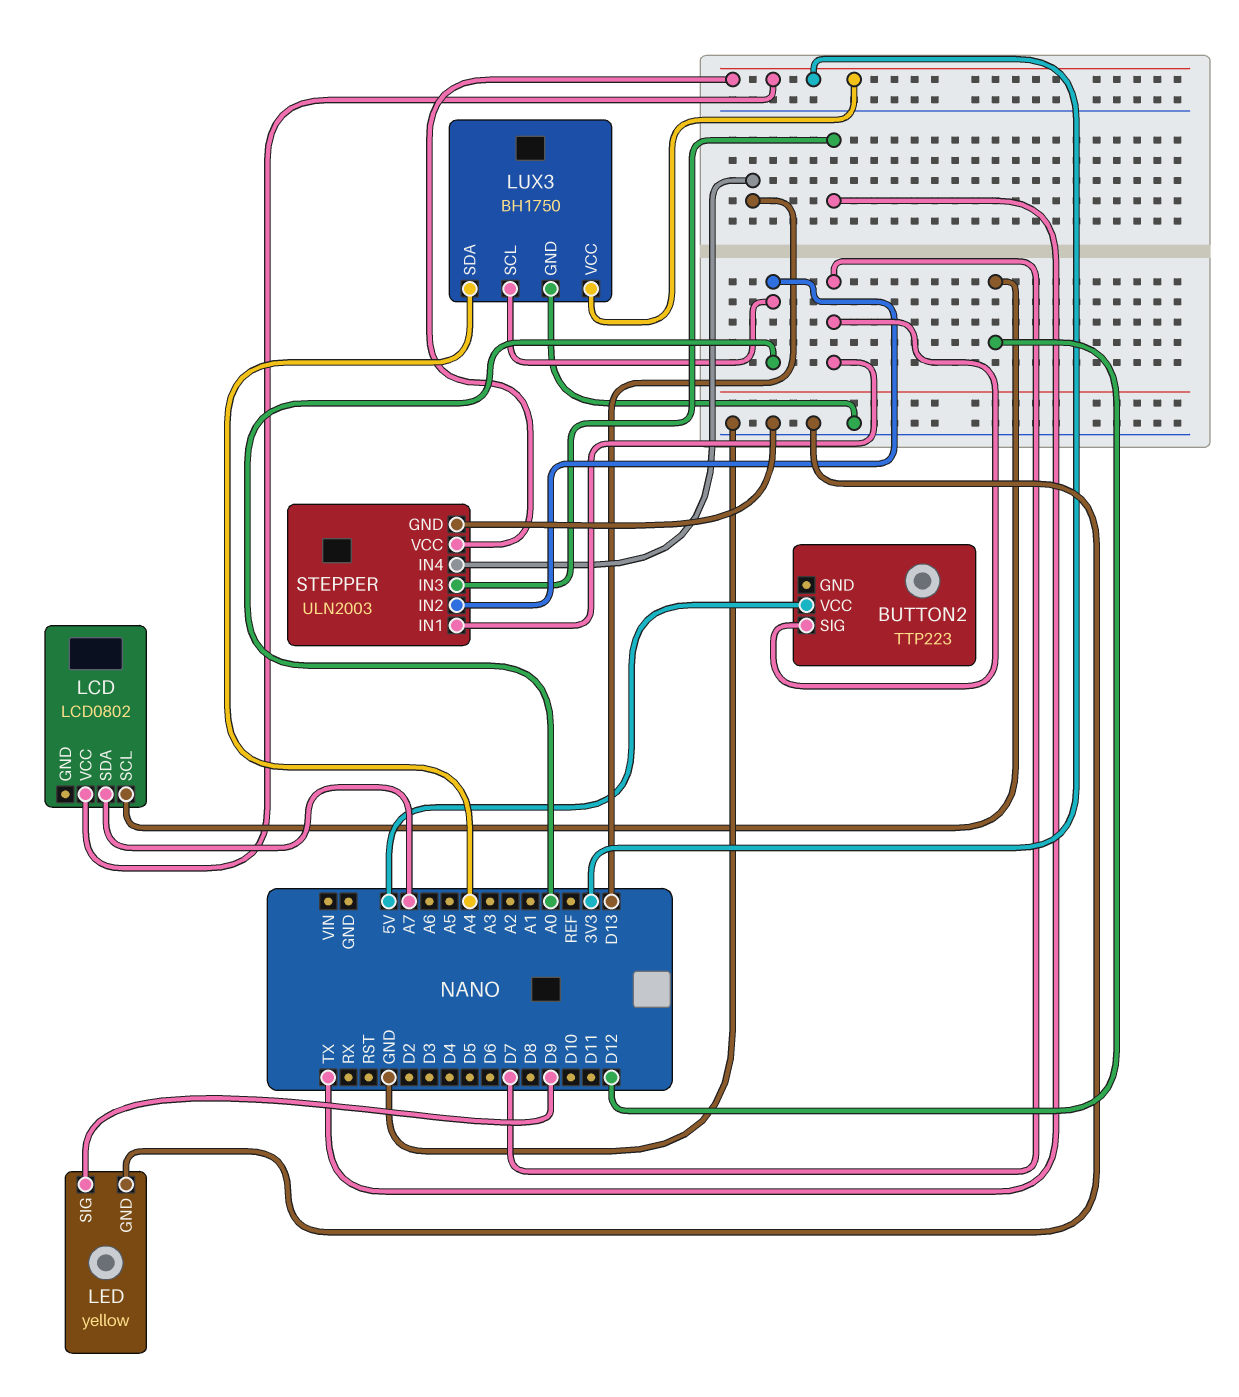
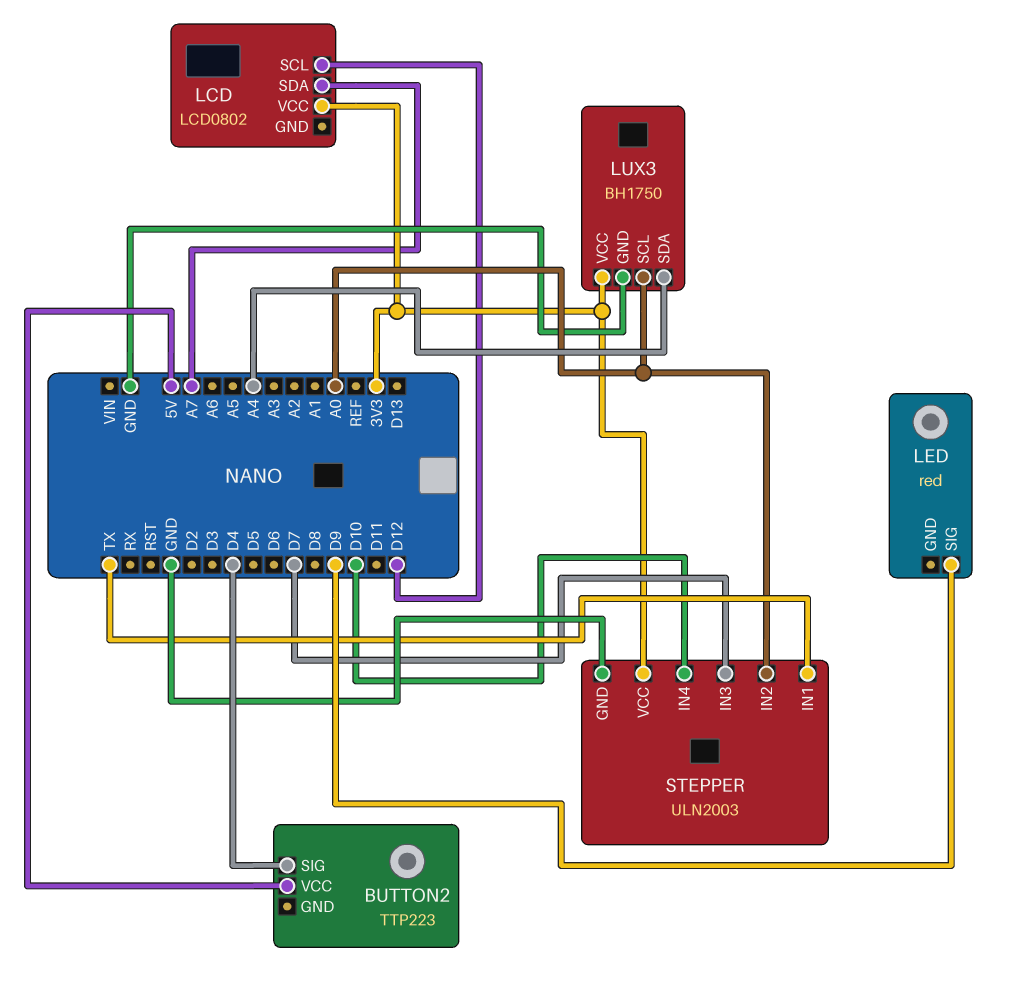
BUTTON2 pin SIG: D7 -> D4
LED: yellow -> red
LED pin GND: GND -> none
STEPPER pin IN1: D7 -> TX
STEPPER pin IN3: TX -> D7
STEPPER pin IN4: D13 -> D10

